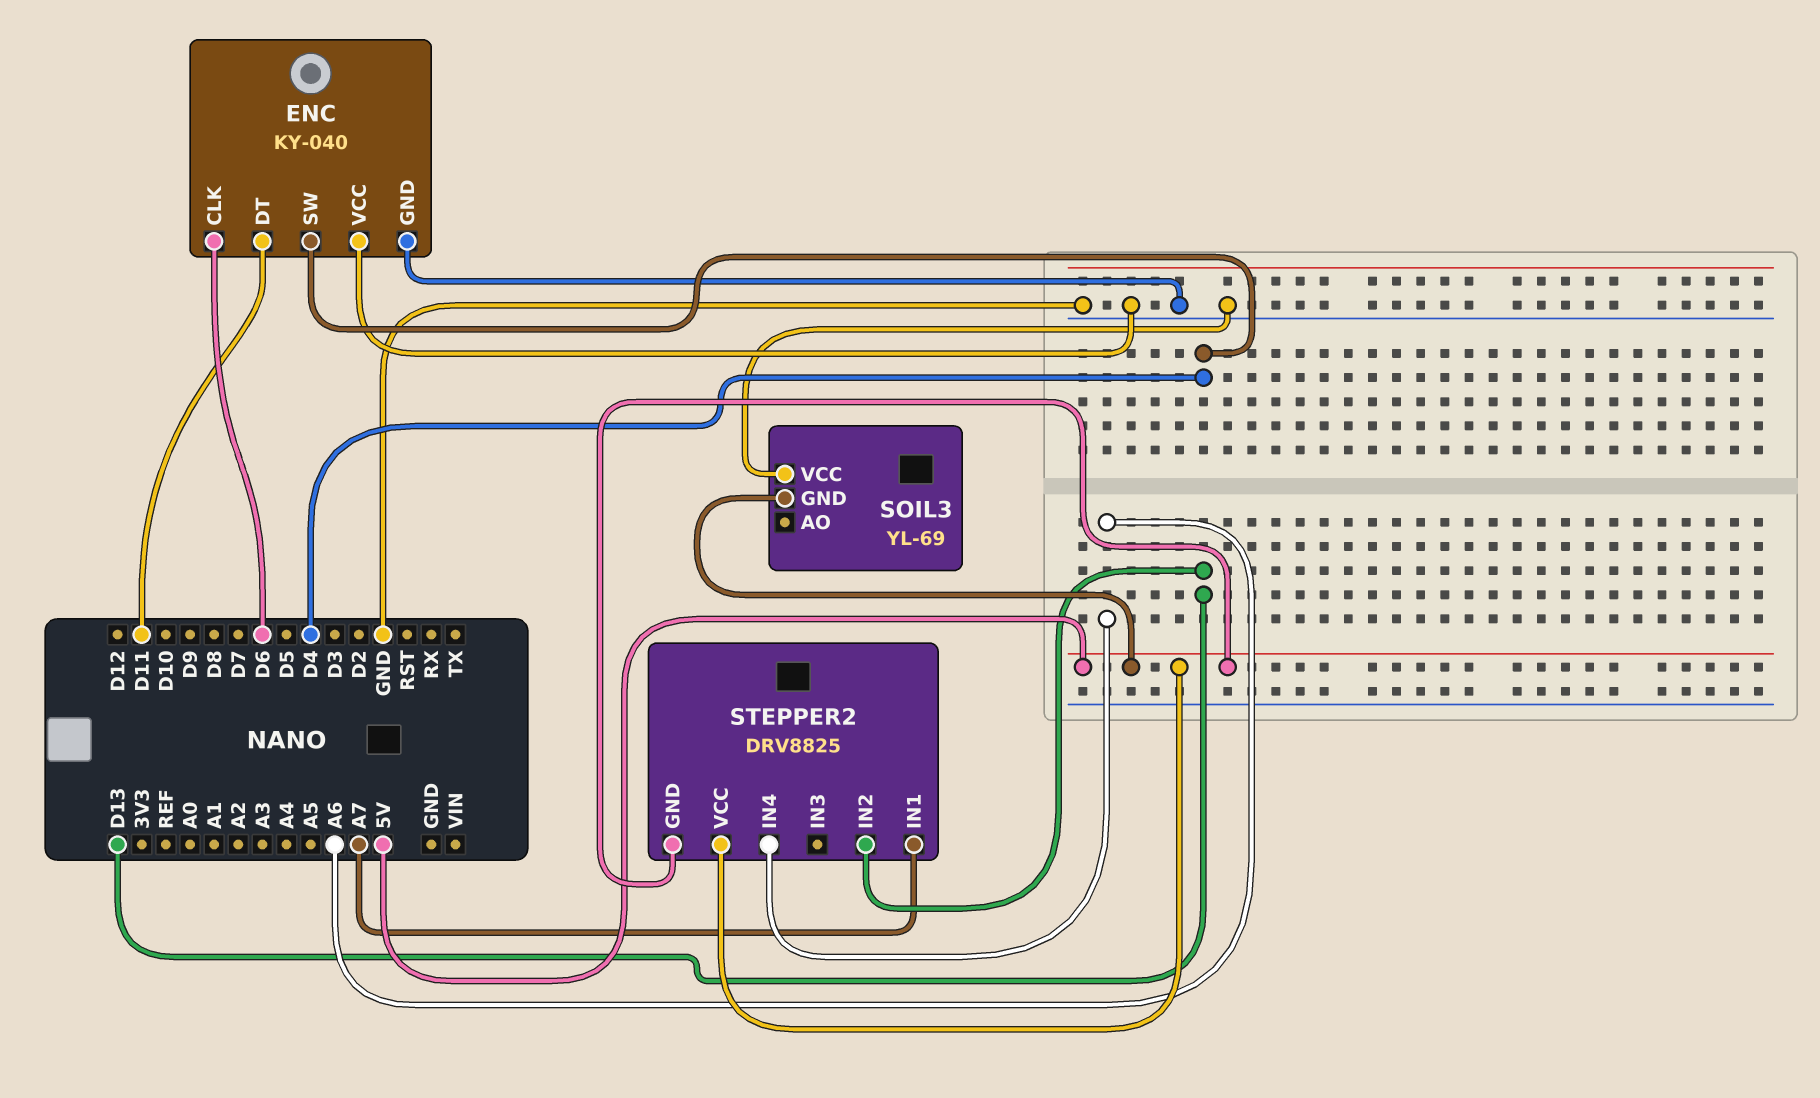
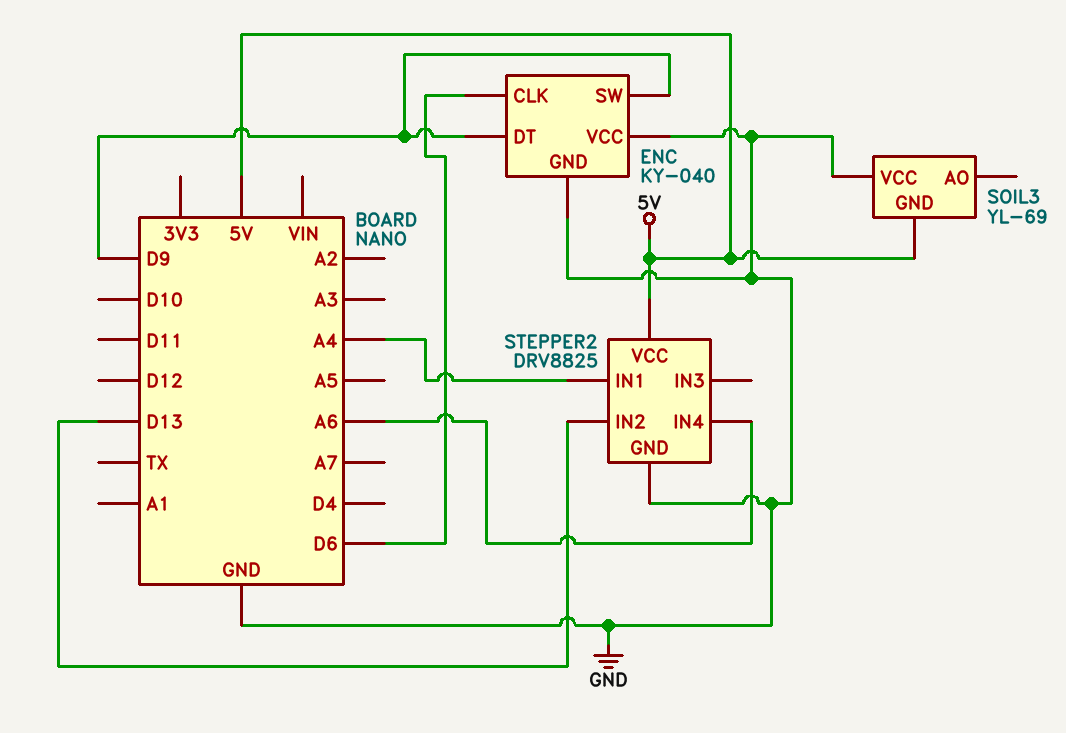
ENC pin DT: D11 -> D9
ENC pin SW: D4 -> D9
STEPPER2 pin GND: 5V -> GND
STEPPER2 pin IN1: A7 -> A4

